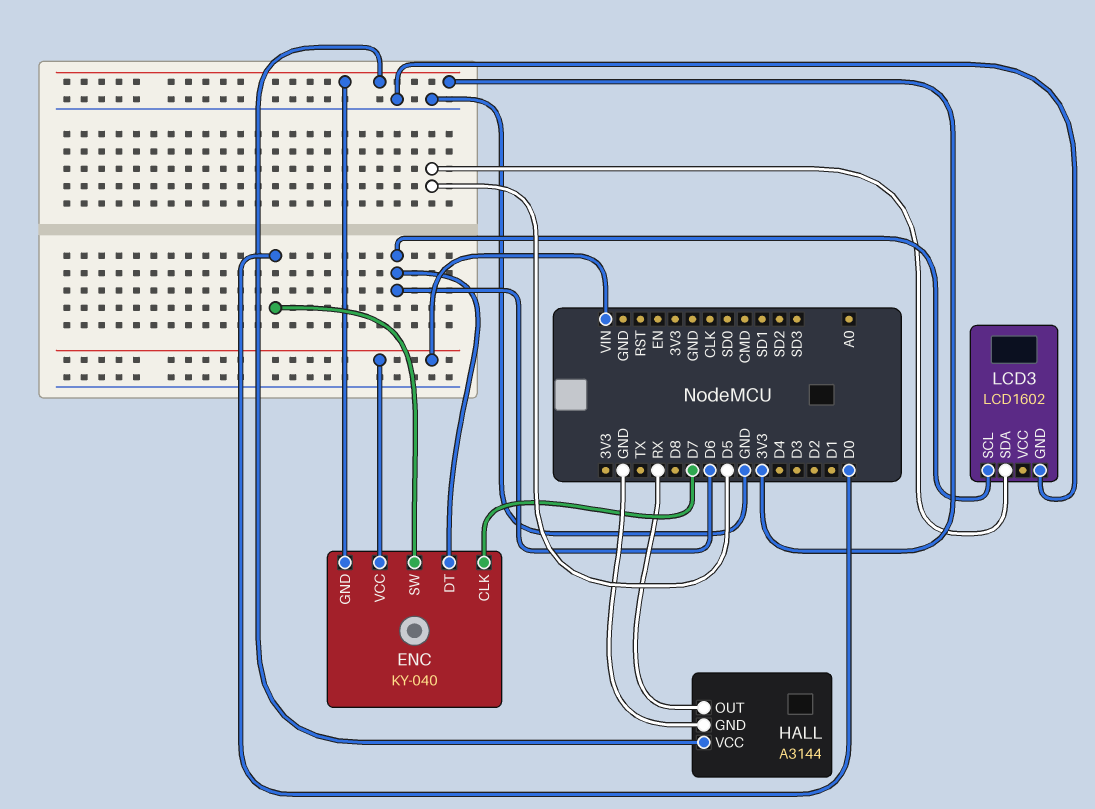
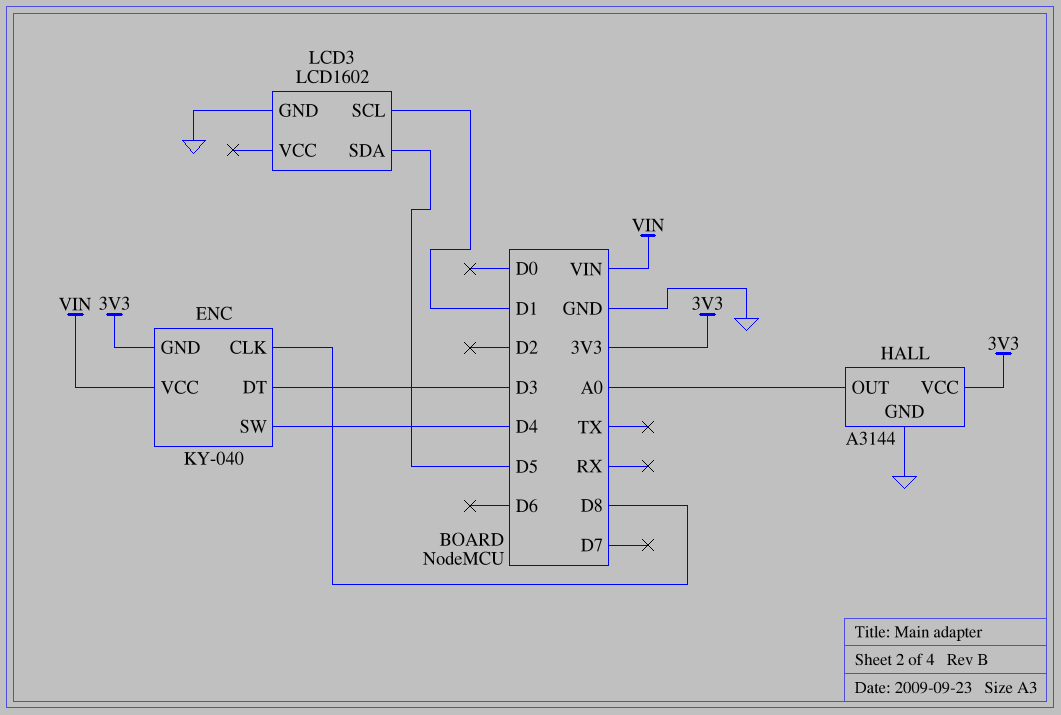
ENC pin CLK: D7 -> D8
ENC pin DT: D6 -> D3
ENC pin SW: D0 -> D4
HALL pin OUT: RX -> A0
LCD3 pin SCL: D6 -> D1

